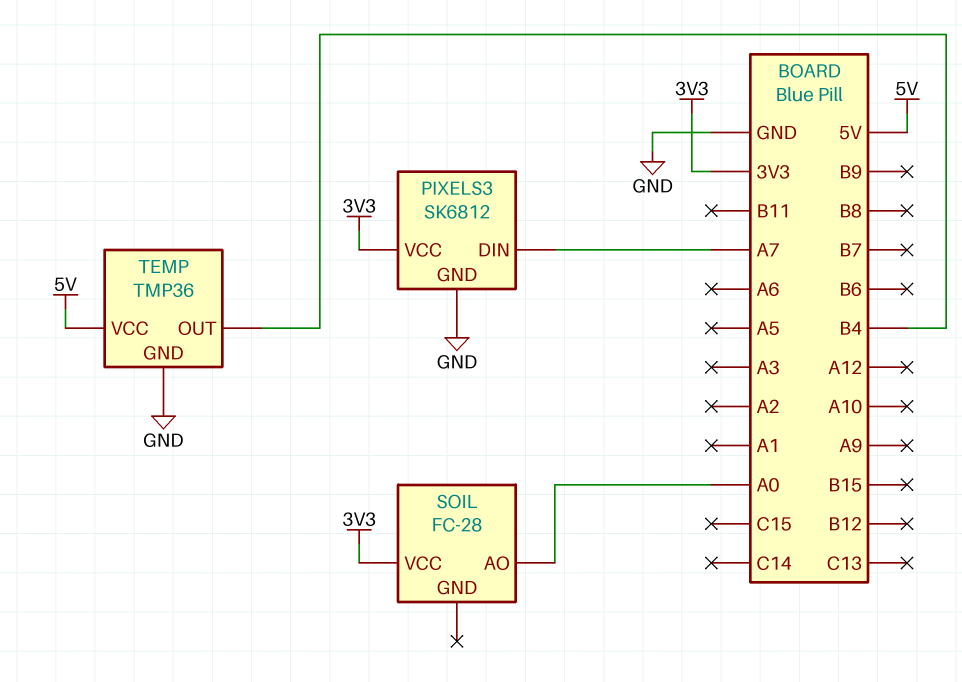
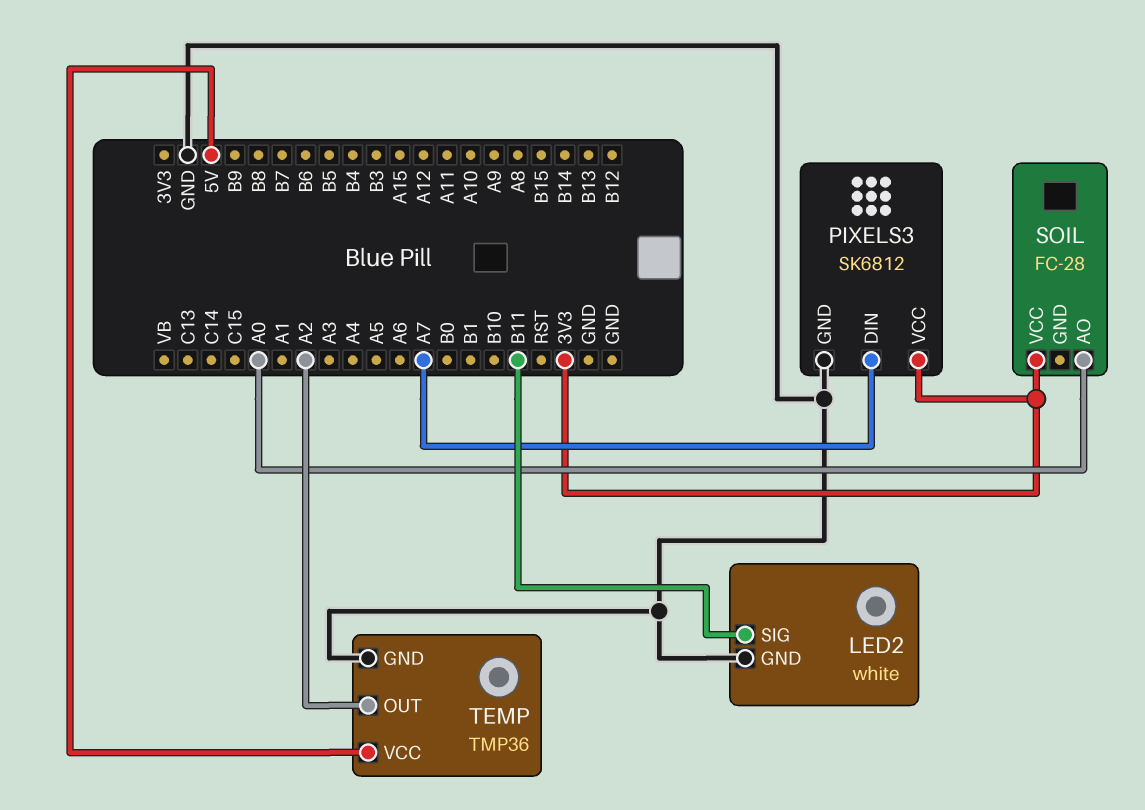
LED2: none -> white
LED2 pin GND: none -> GND
LED2 pin SIG: none -> B11
TEMP pin OUT: B4 -> A2

